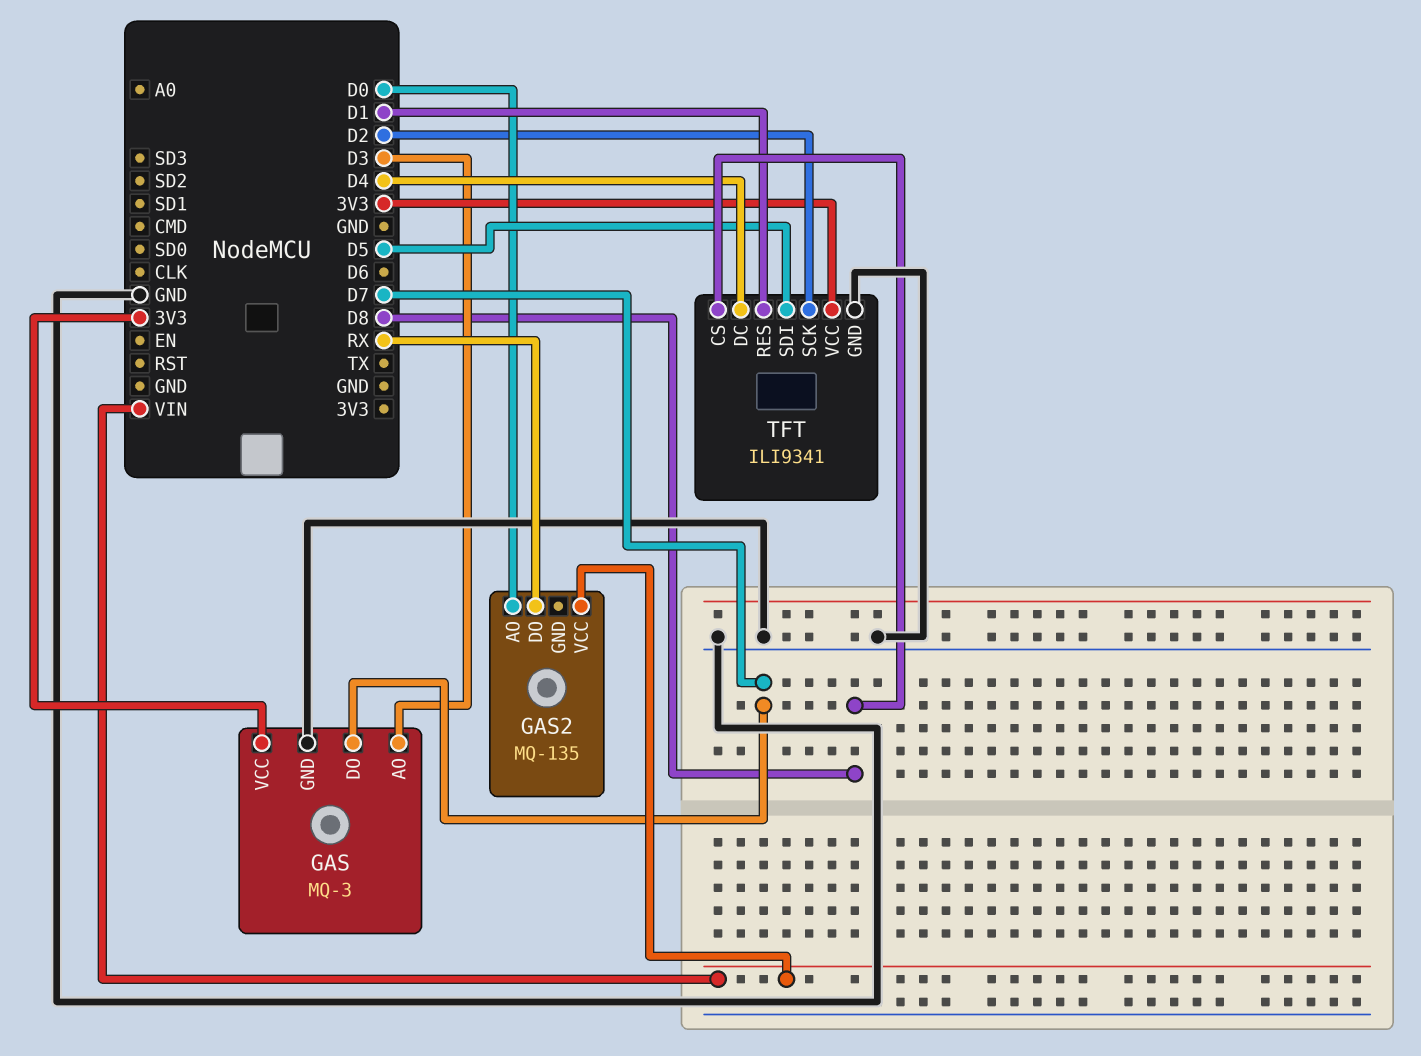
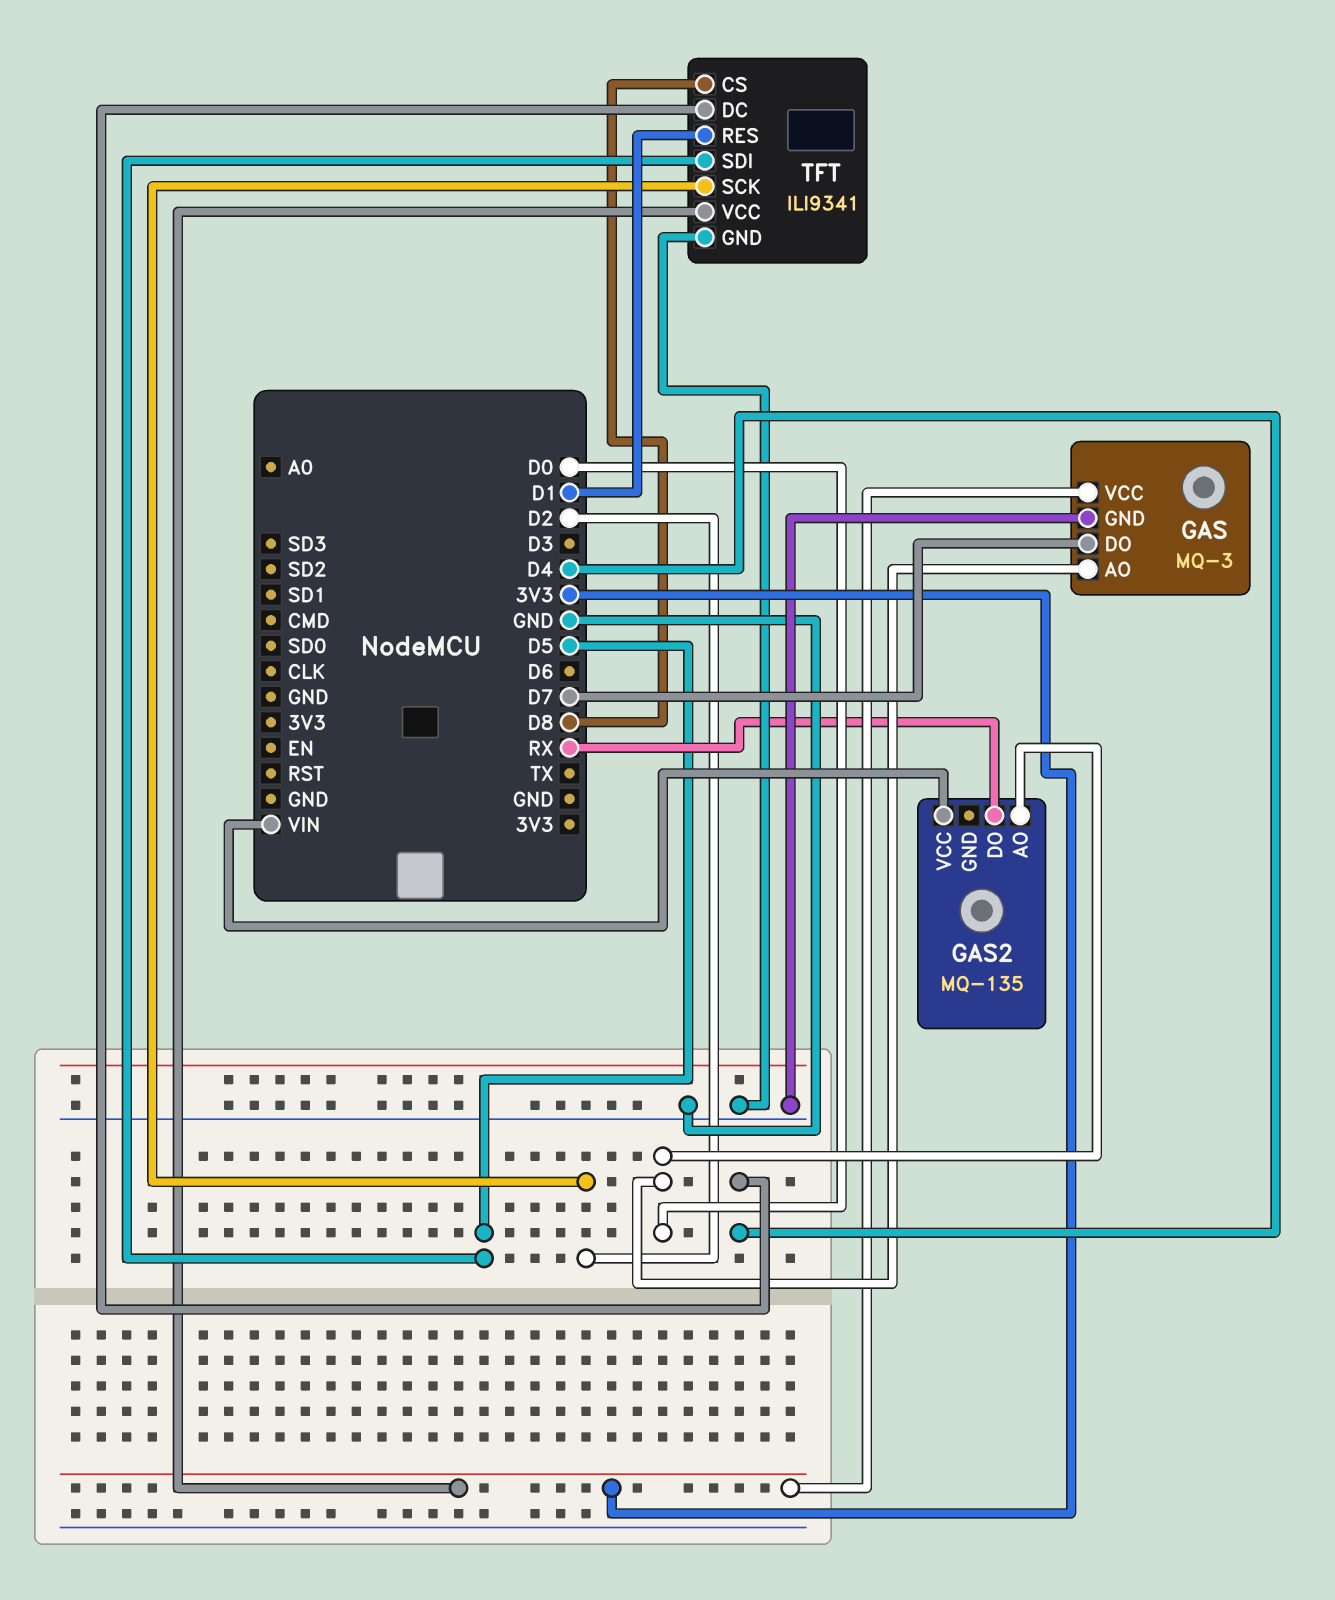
GAS pin AO: D3 -> D0

